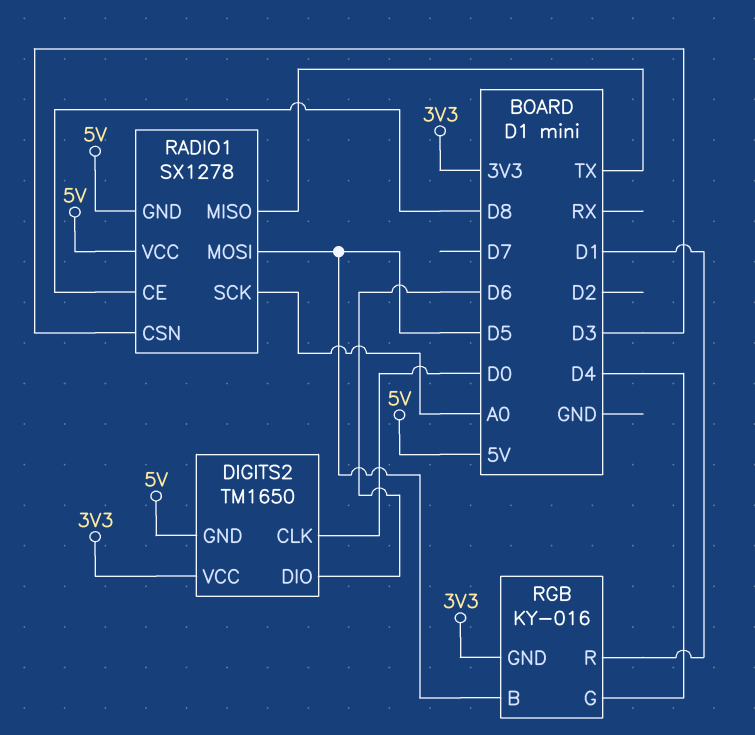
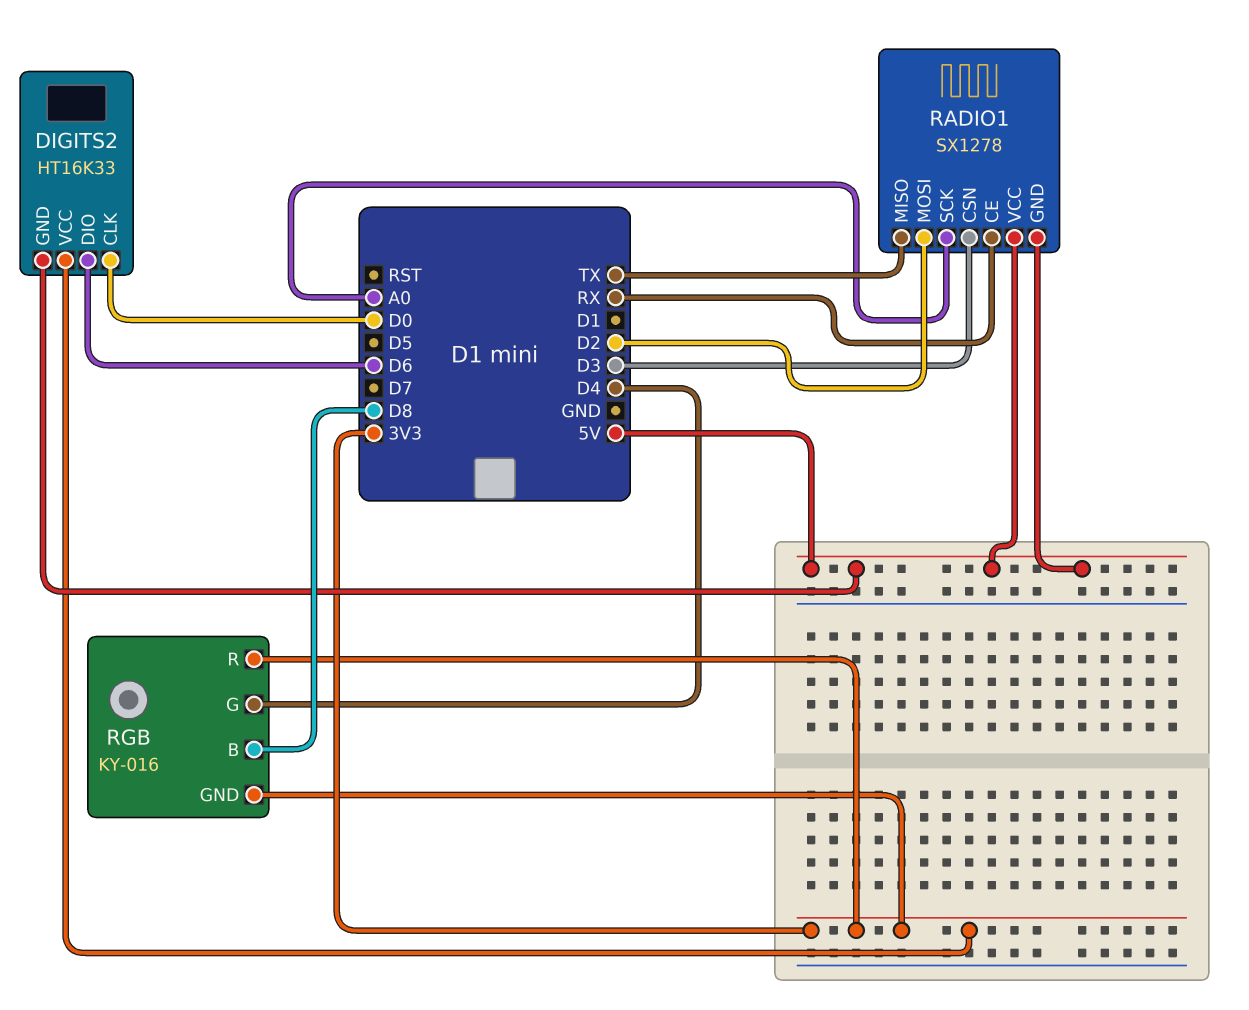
DIGITS2: TM1650 -> HT16K33
RADIO1 pin CE: D8 -> RX
RADIO1 pin MOSI: D5 -> D2
RGB pin B: D5 -> D8
RGB pin R: D1 -> 3V3

